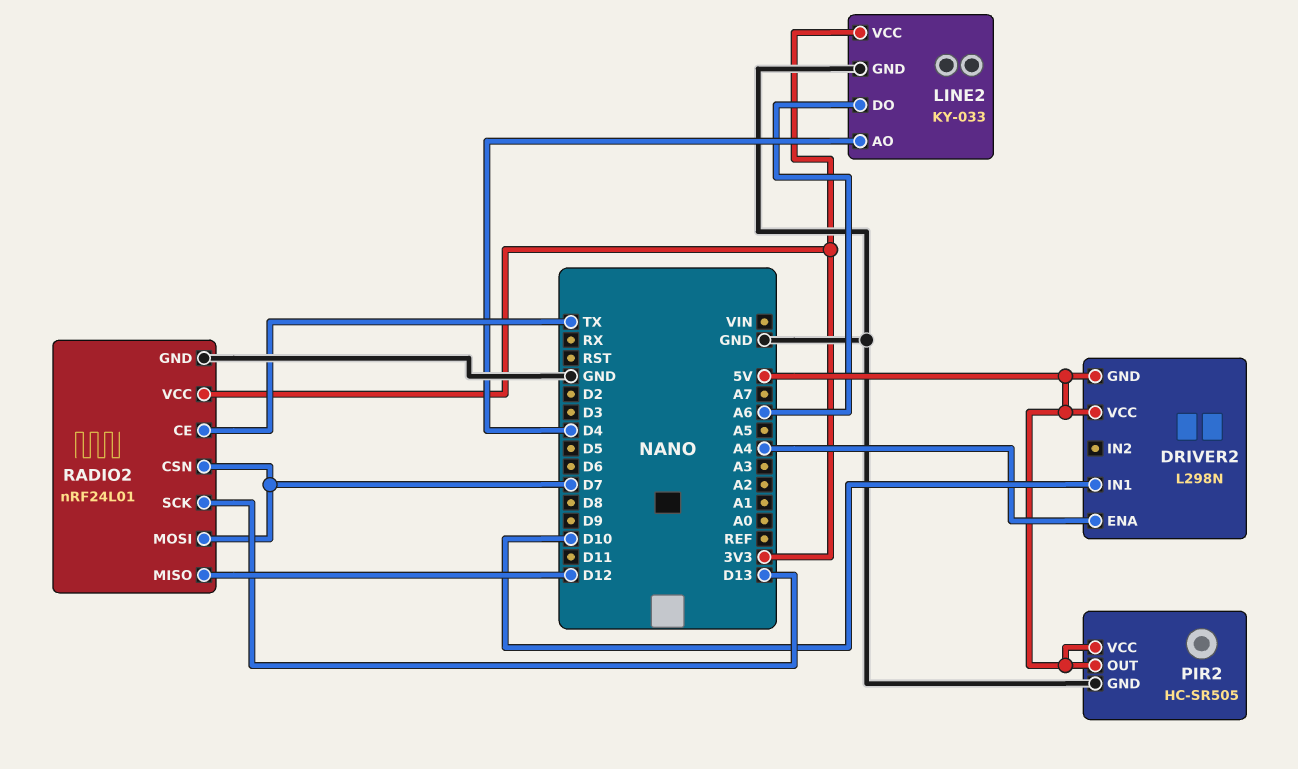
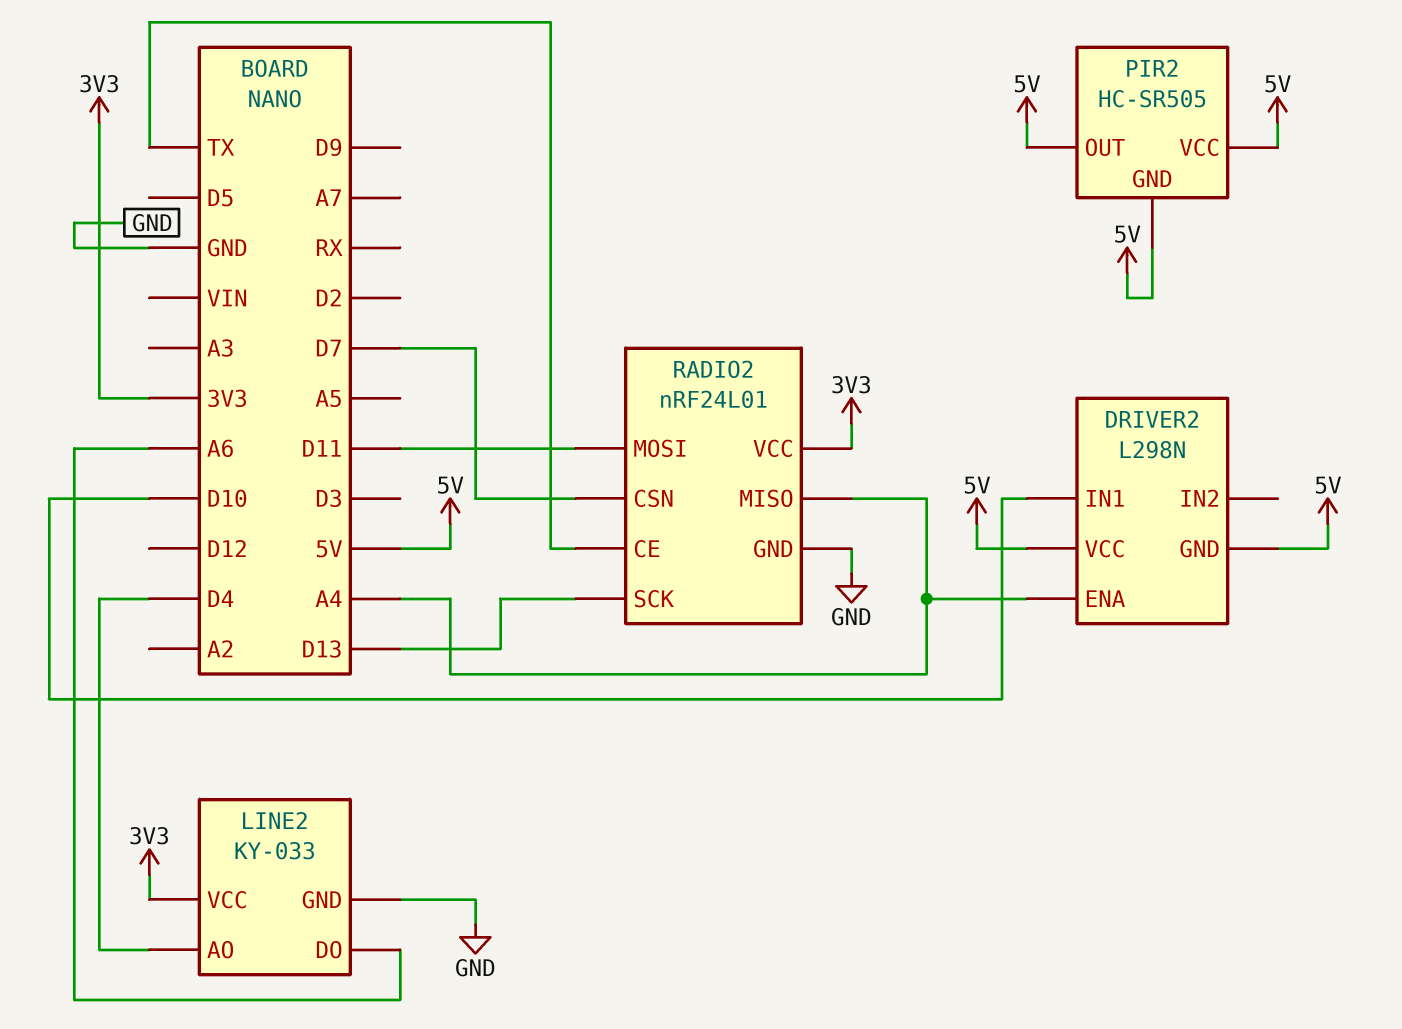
PIR2 pin GND: GND -> 5V
RADIO2 pin MISO: D12 -> A4
RADIO2 pin MOSI: D7 -> D11

